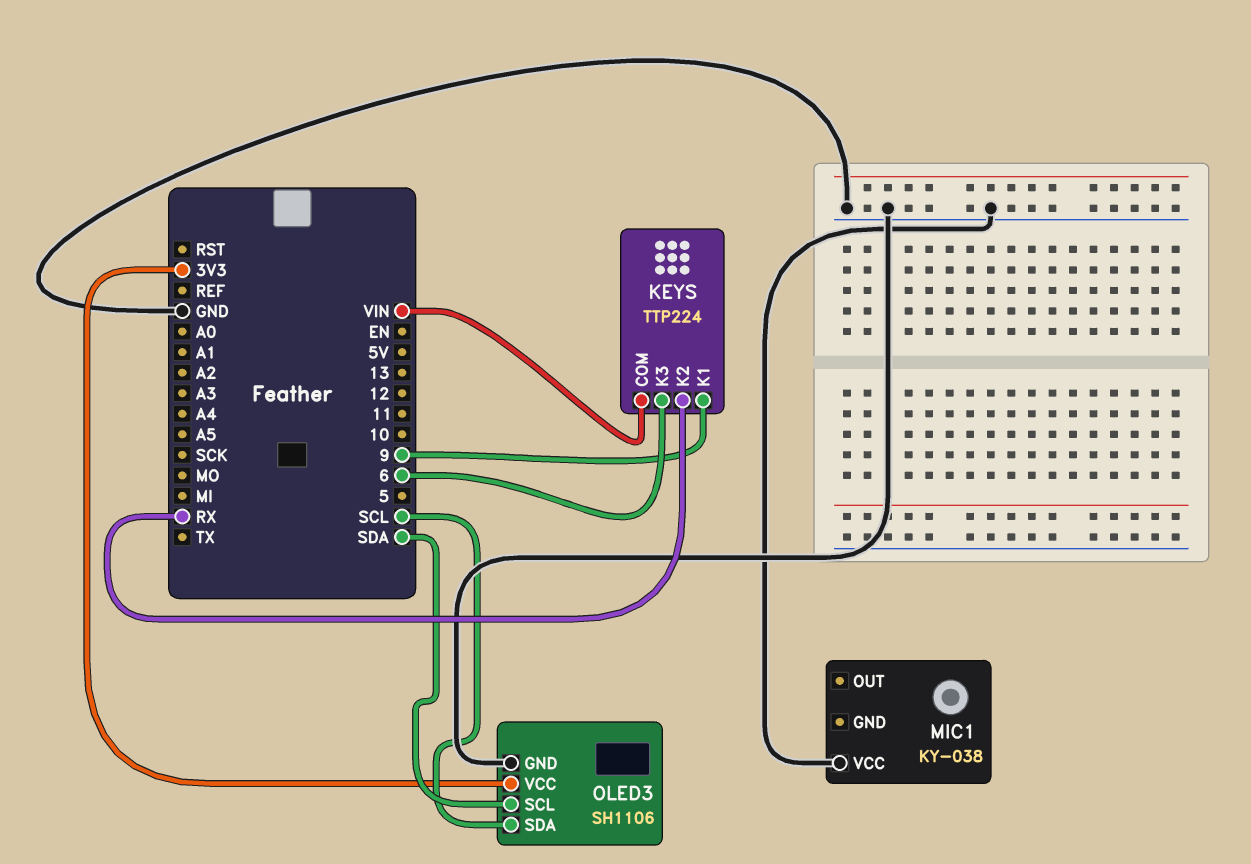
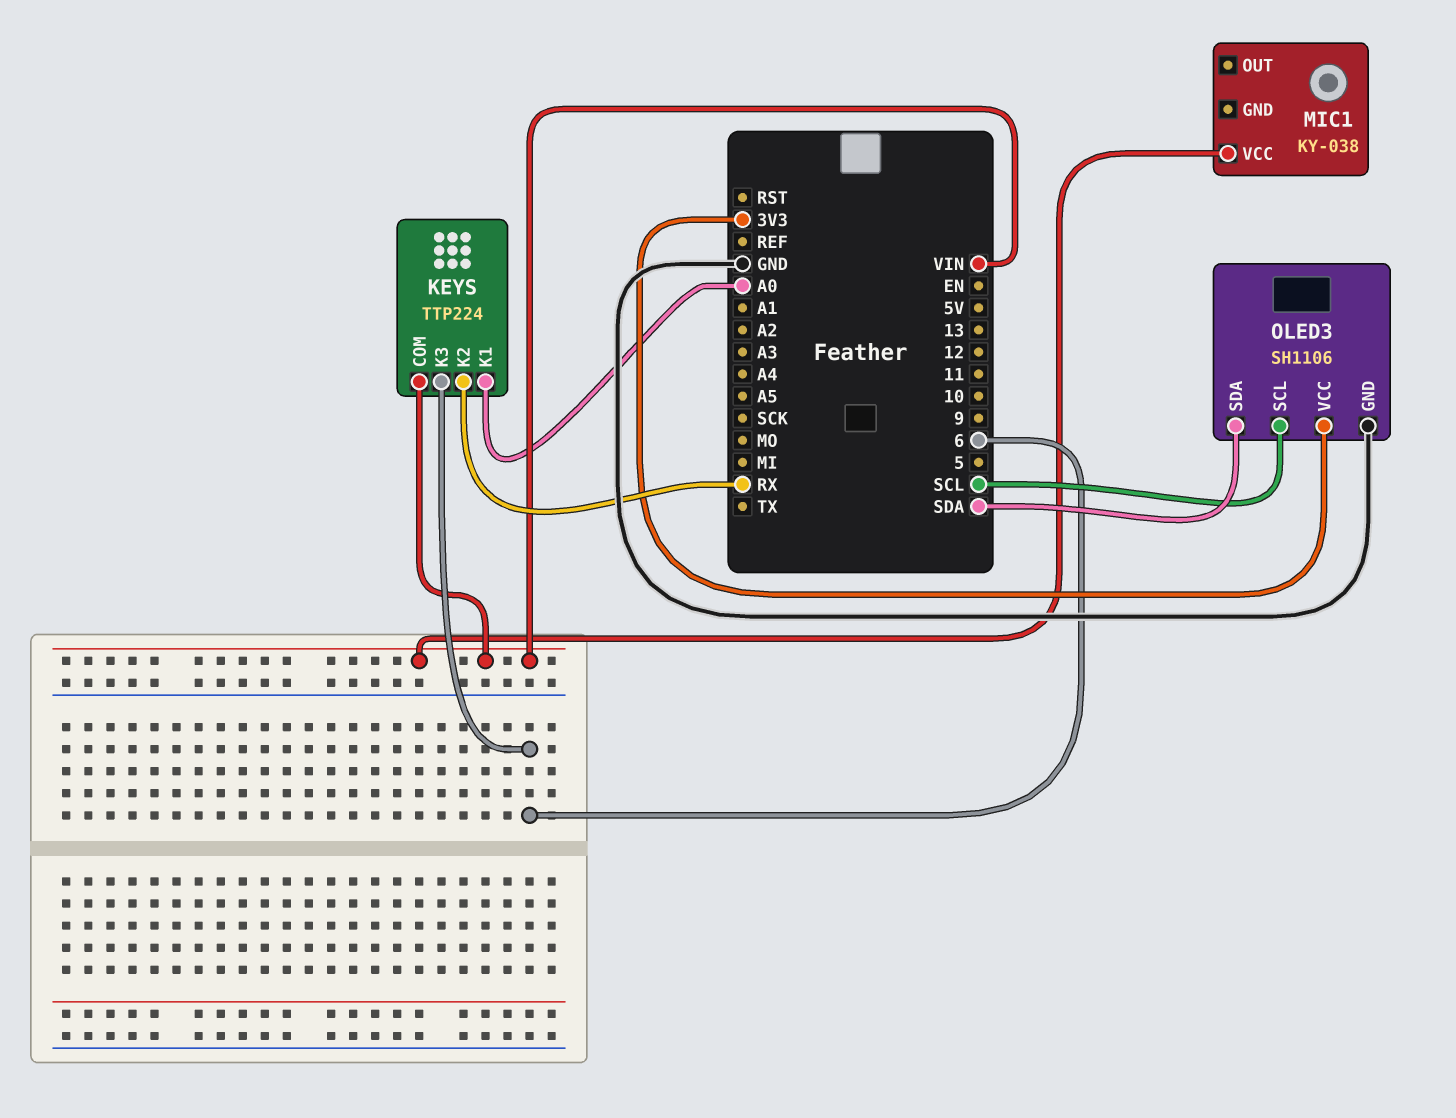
KEYS pin K1: 9 -> A0
MIC1 pin VCC: GND -> VIN
OLED3 pin SCL: SDA -> SCL
OLED3 pin SDA: SCL -> SDA

